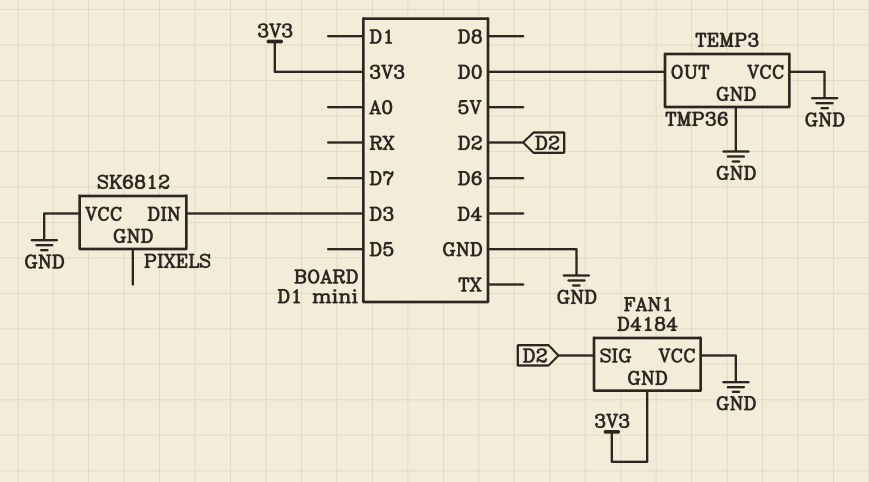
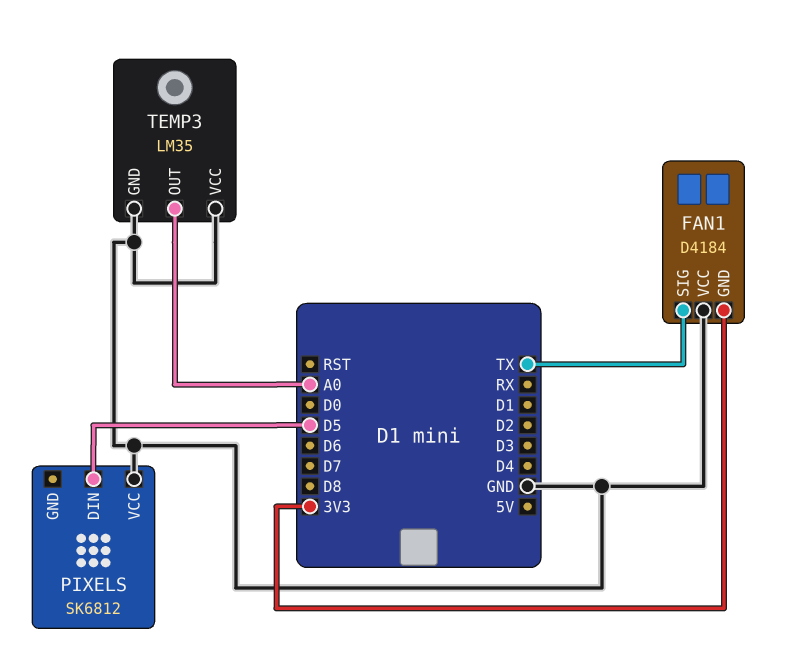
FAN1 pin SIG: D2 -> TX
PIXELS pin DIN: D3 -> D5
TEMP3: TMP36 -> LM35
TEMP3 pin OUT: D0 -> A0

